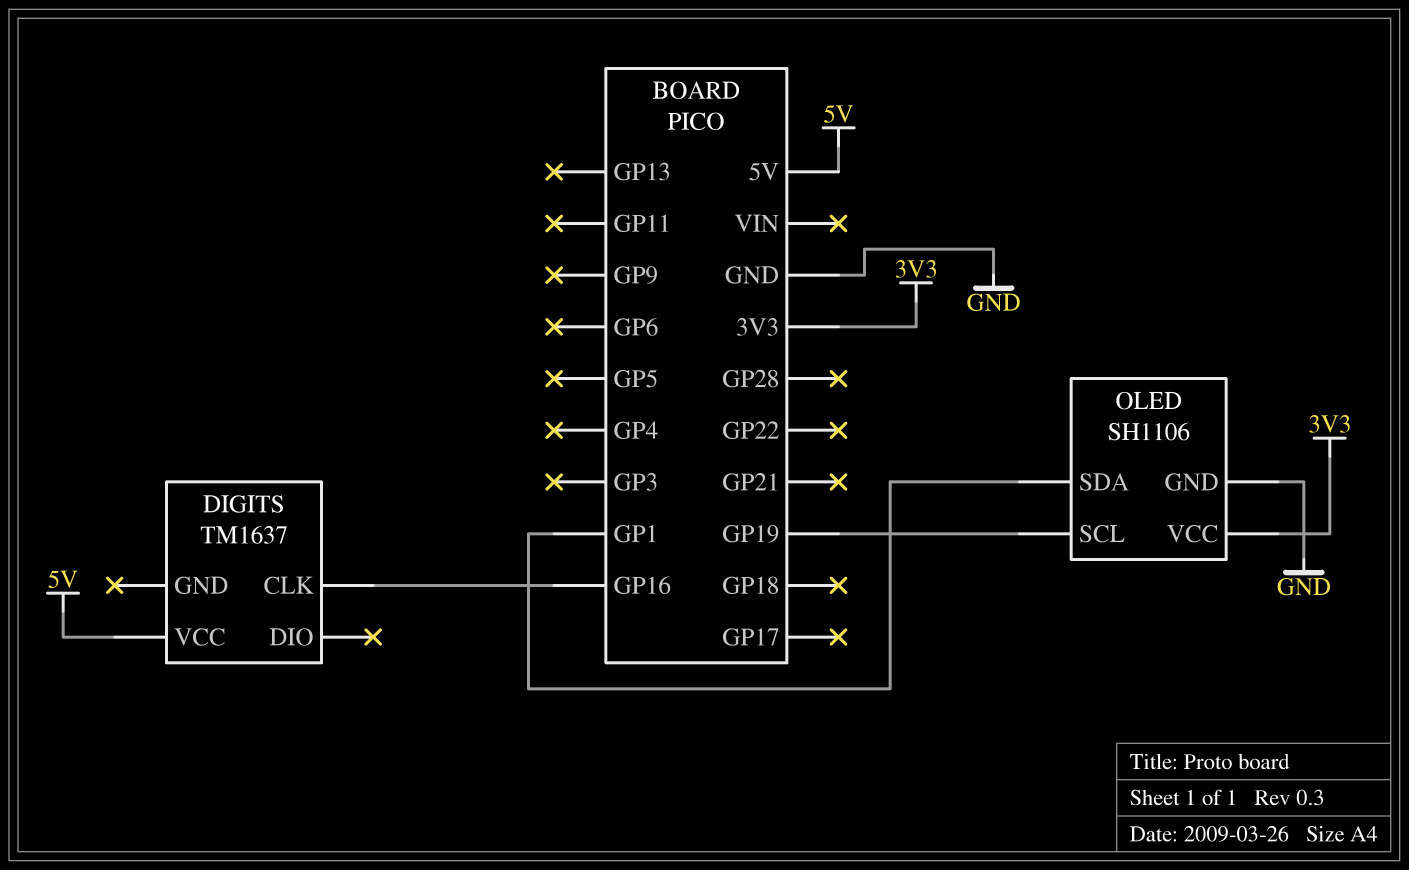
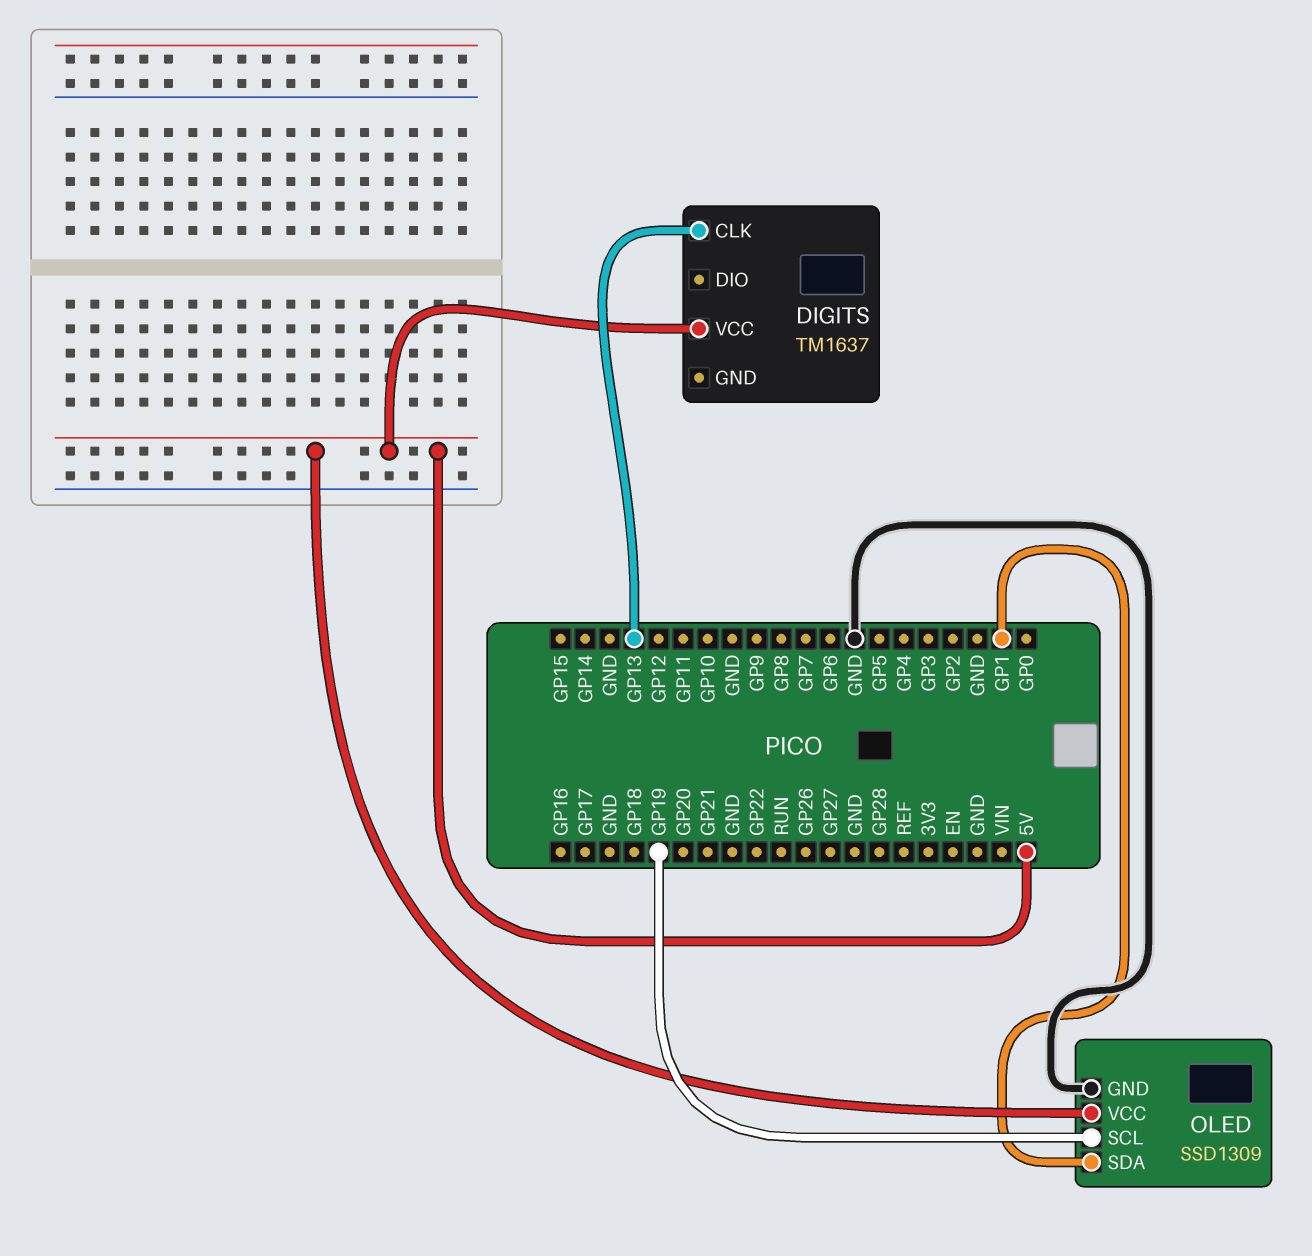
DIGITS pin CLK: GP16 -> GP13
OLED: SH1106 -> SSD1309
OLED pin VCC: 3V3 -> 5V

